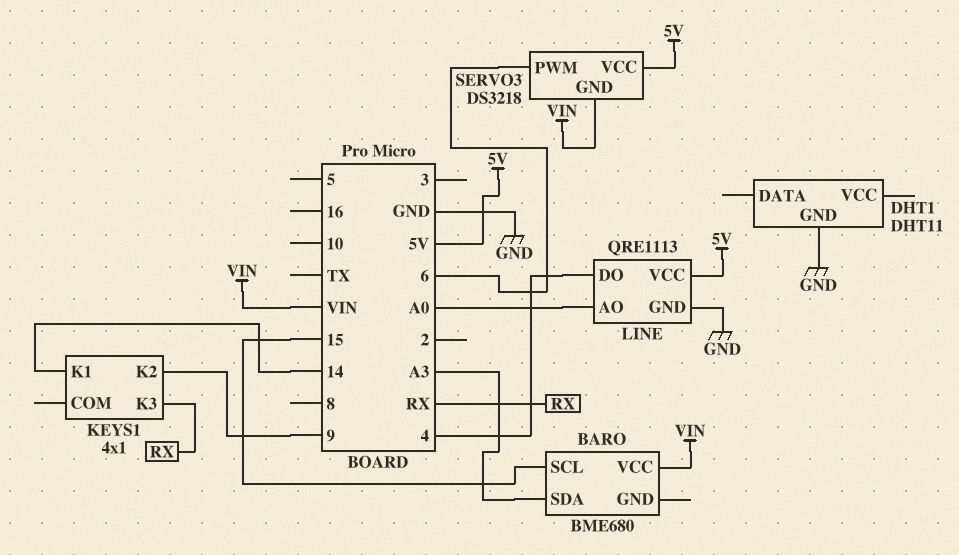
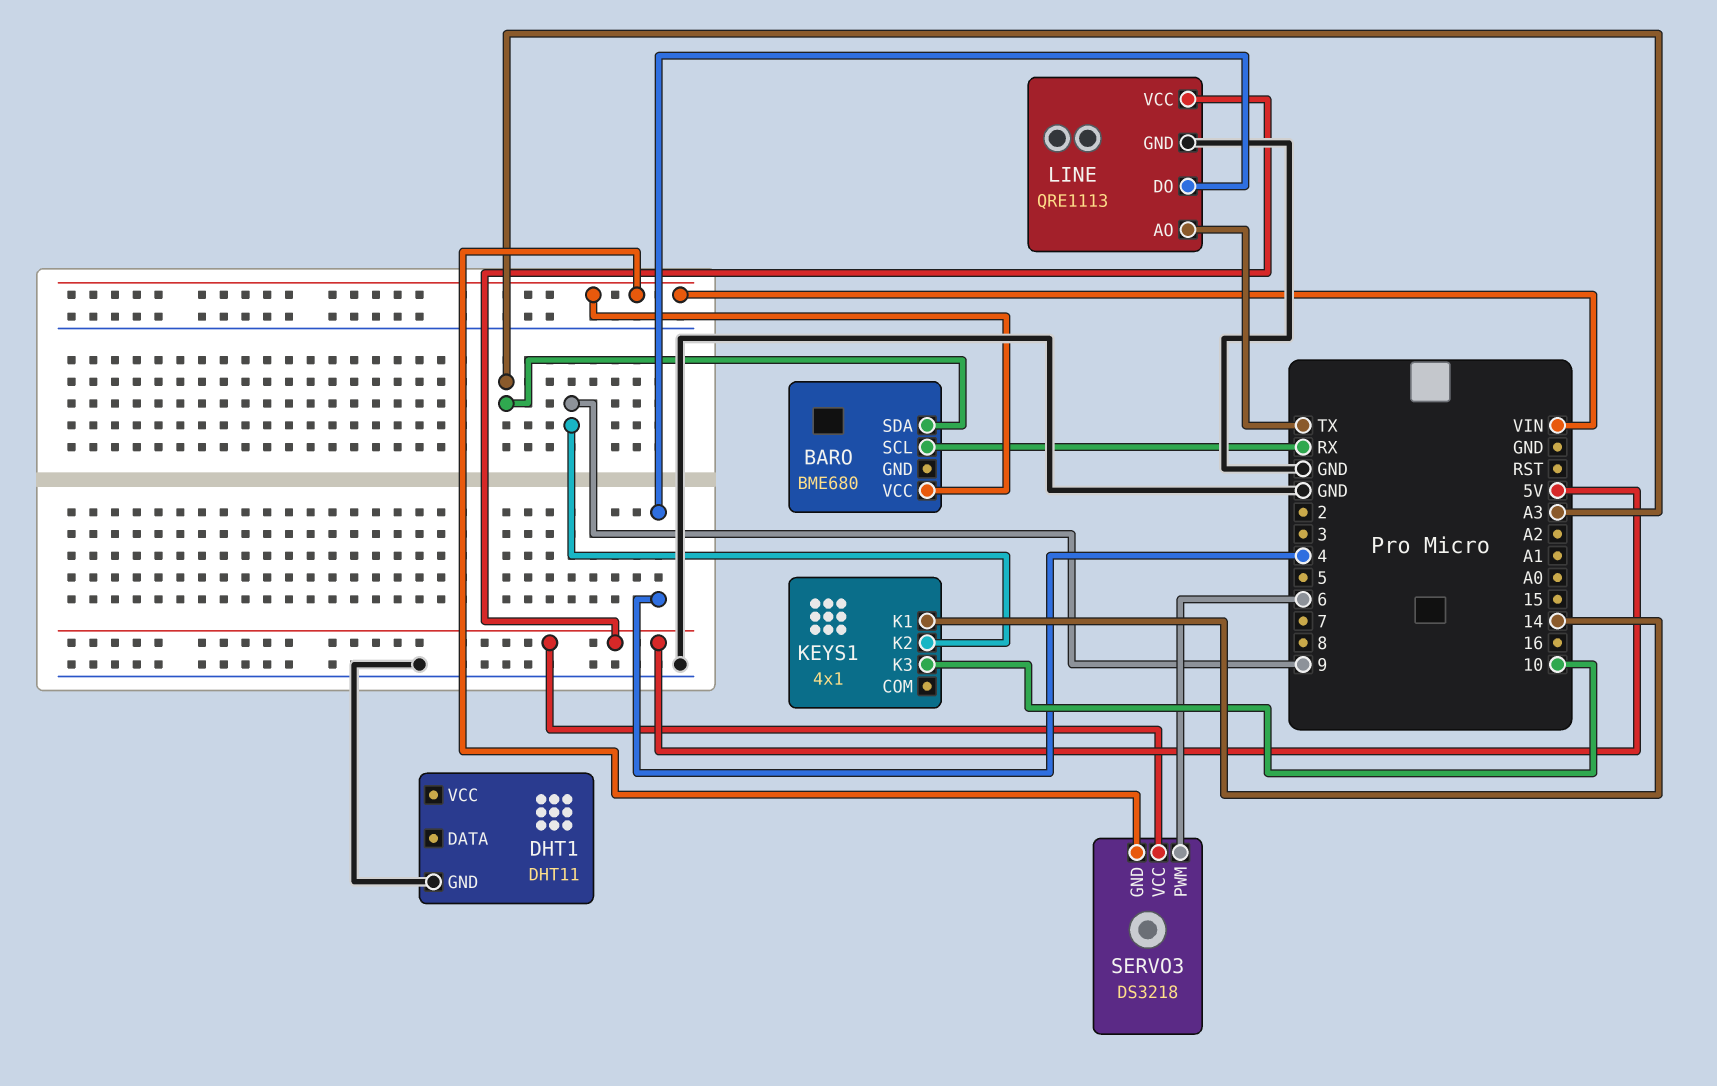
BARO pin SCL: 15 -> RX
KEYS1 pin K3: RX -> 10
LINE pin AO: A0 -> TX

